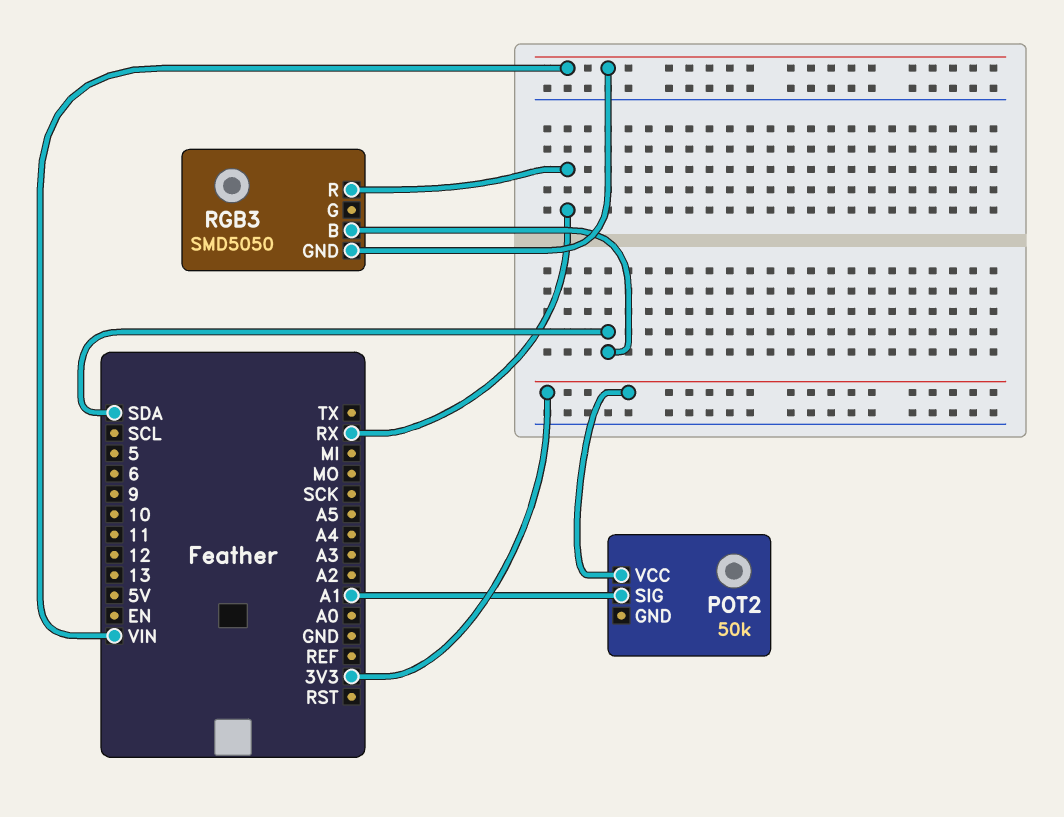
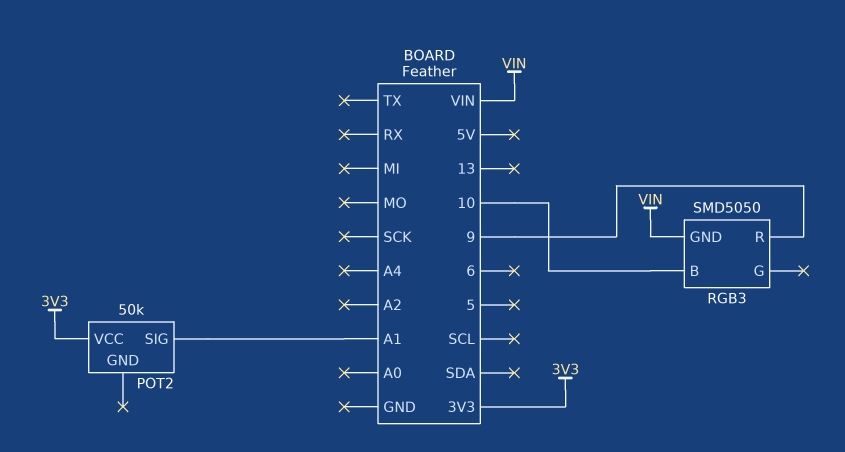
RGB3 pin B: SDA -> 10
RGB3 pin R: RX -> 9

